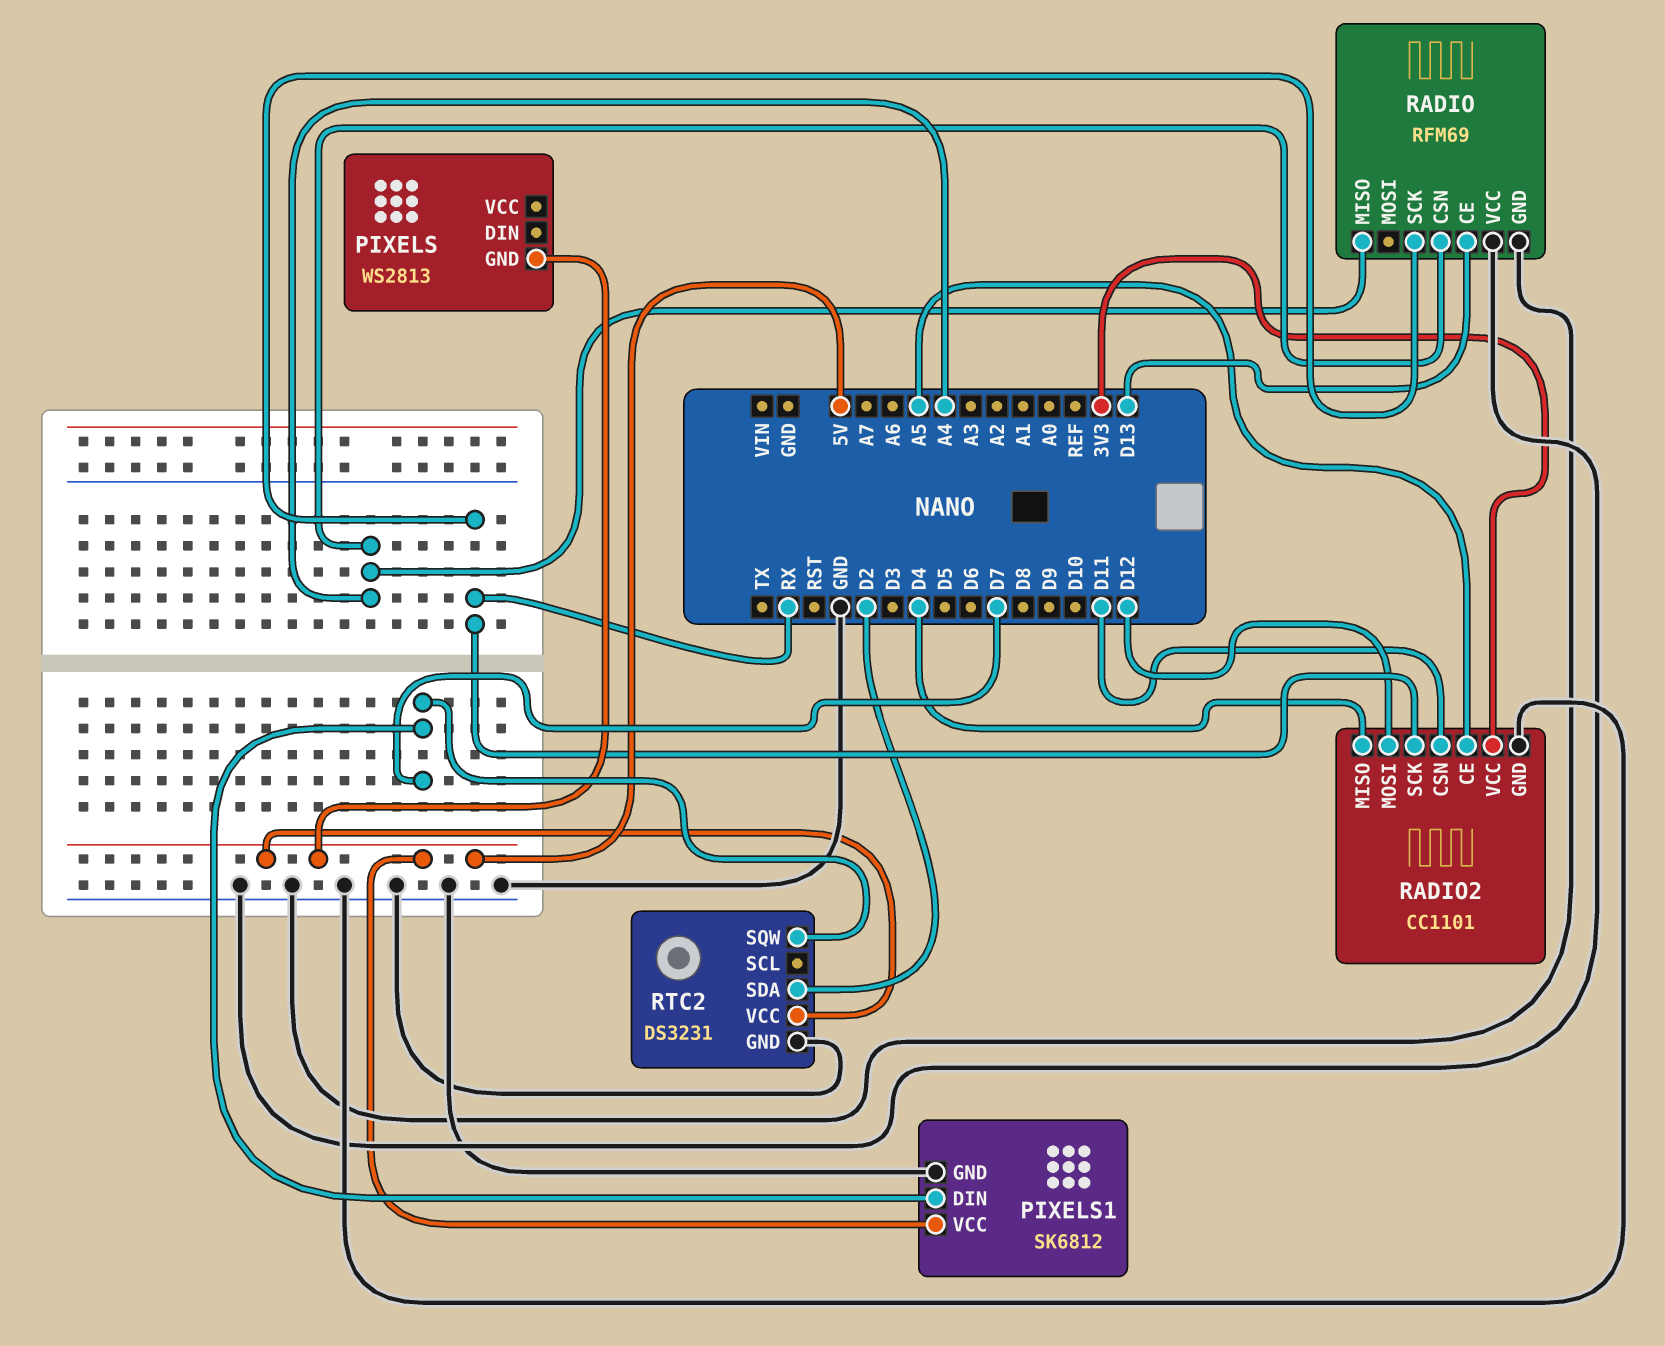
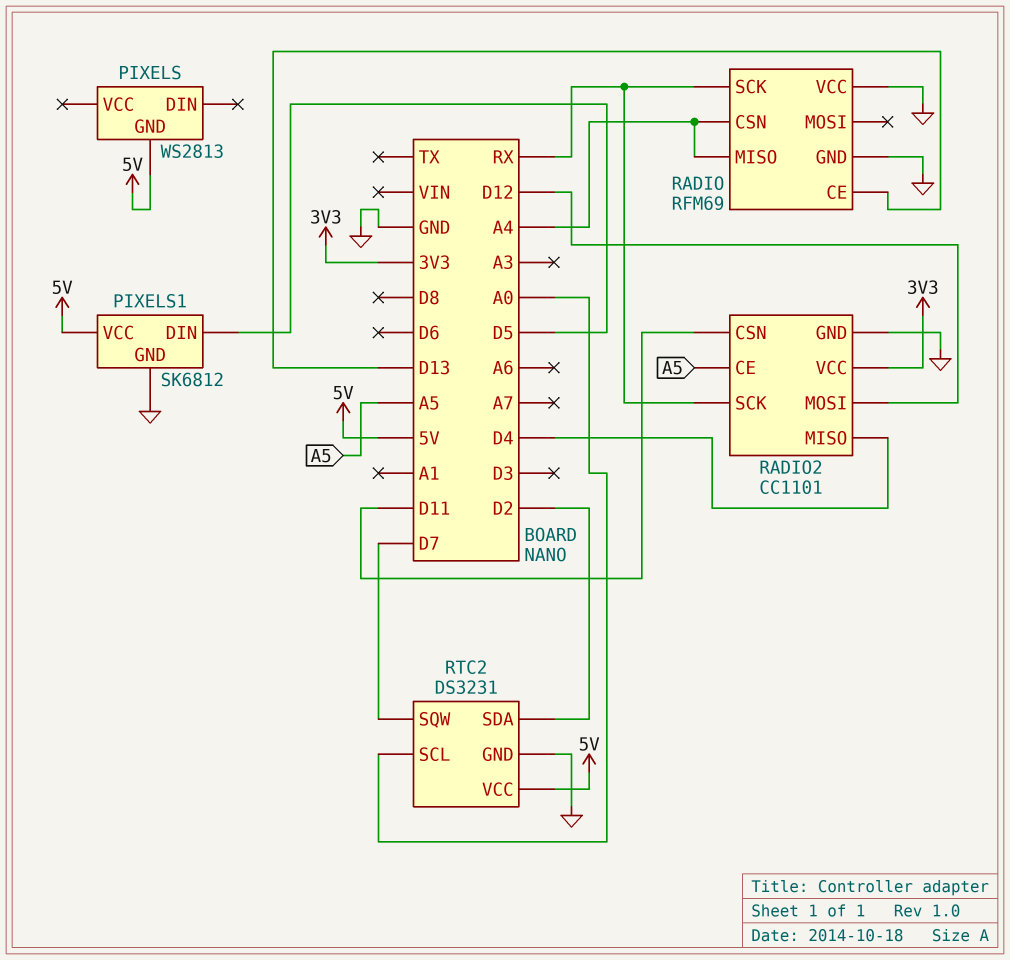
PIXELS1 pin DIN: D7 -> D5
RTC2 pin SCL: none -> A0

